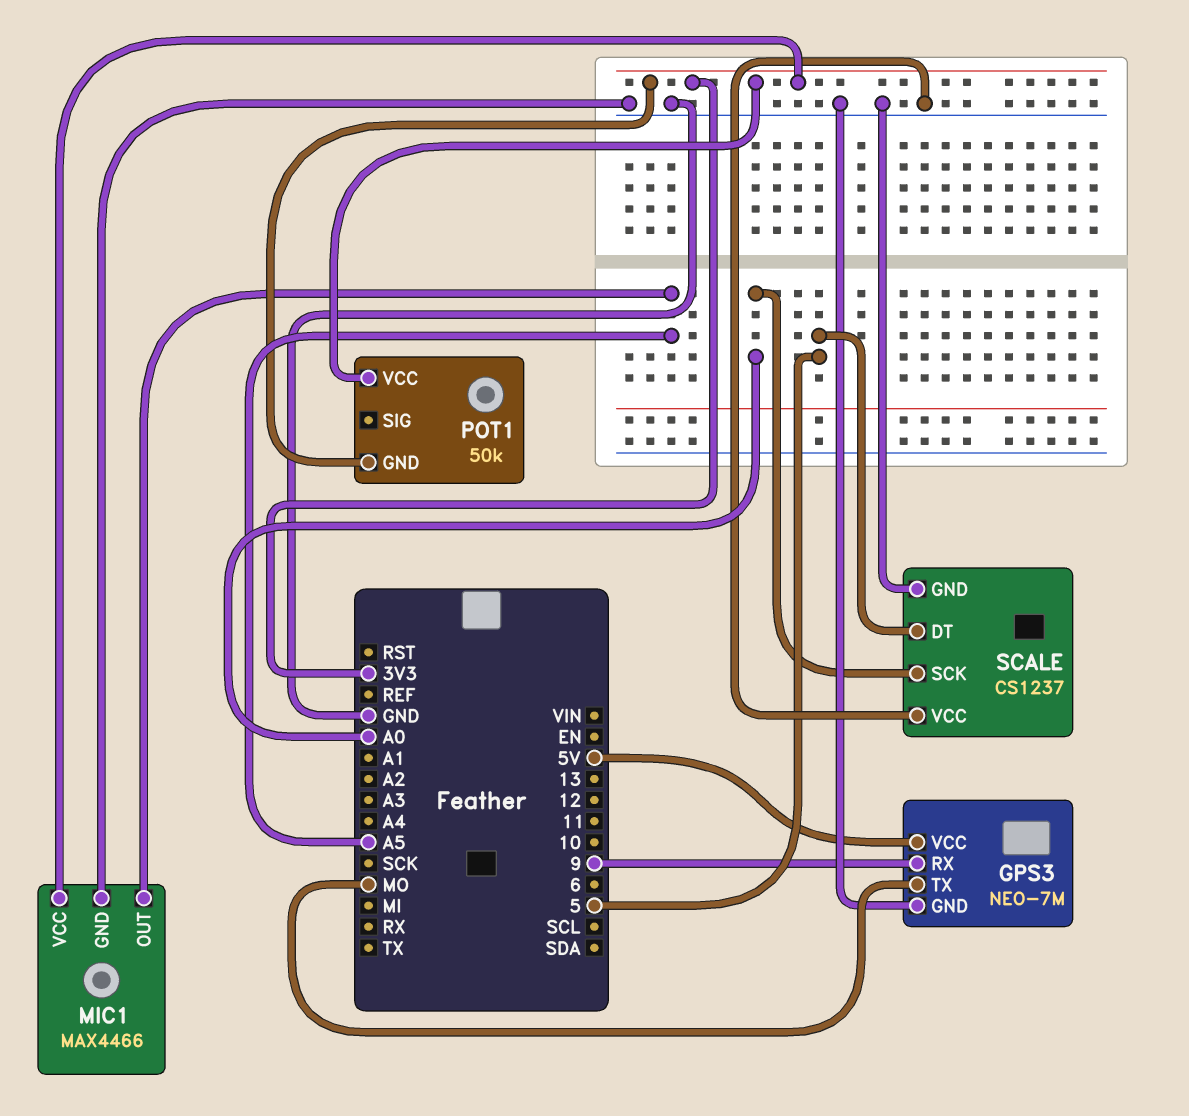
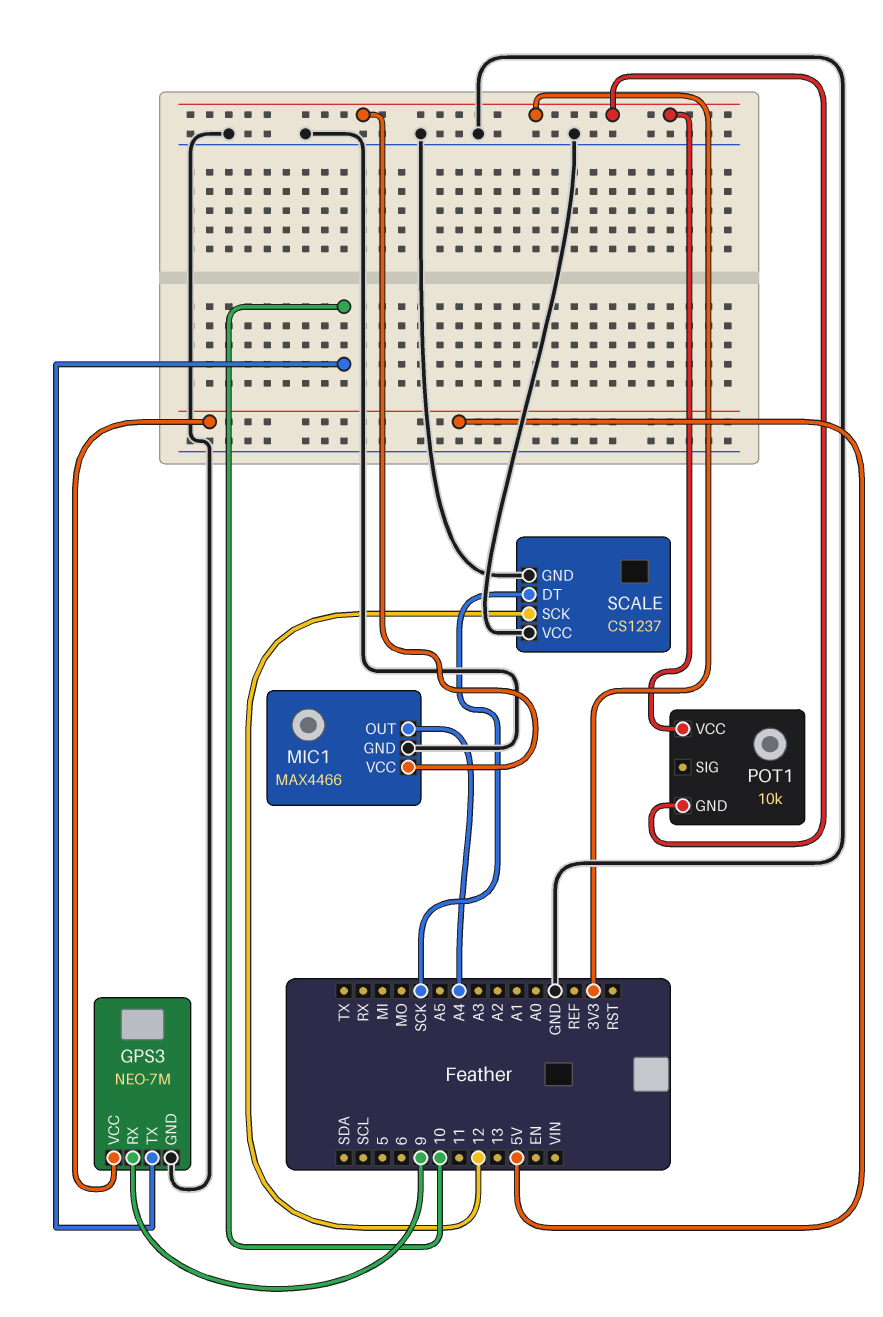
GPS3 pin TX: MO -> 10
MIC1 pin OUT: A5 -> A4
POT1: 50k -> 10k
SCALE pin DT: 5 -> SCK
SCALE pin SCK: A0 -> 12

